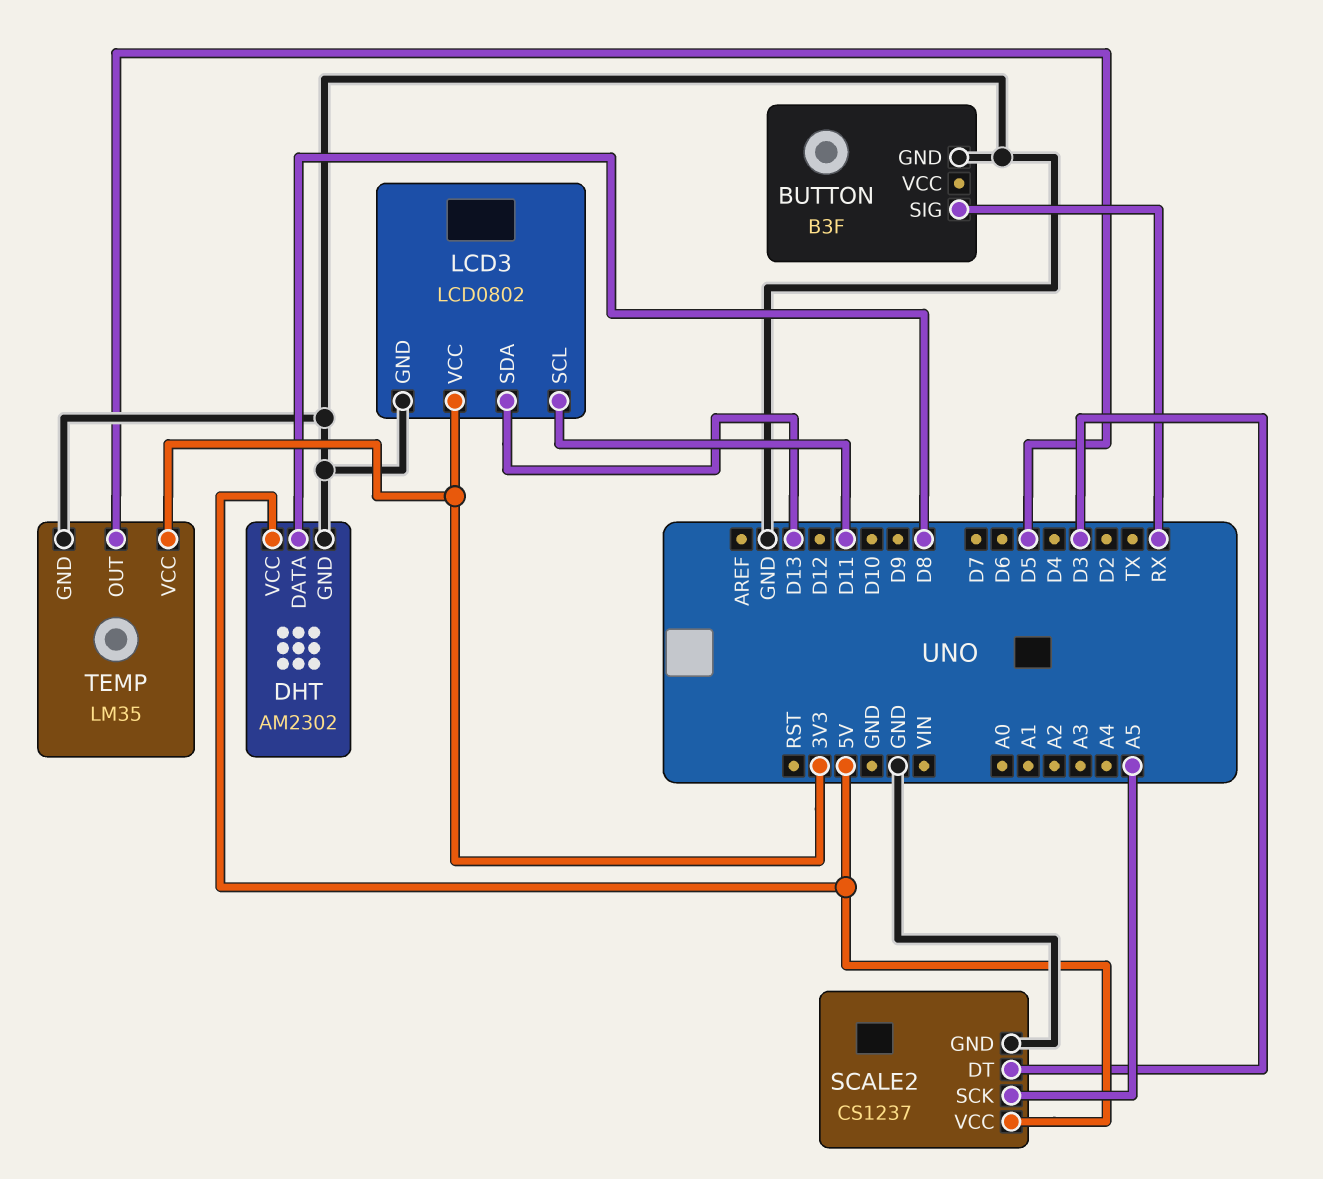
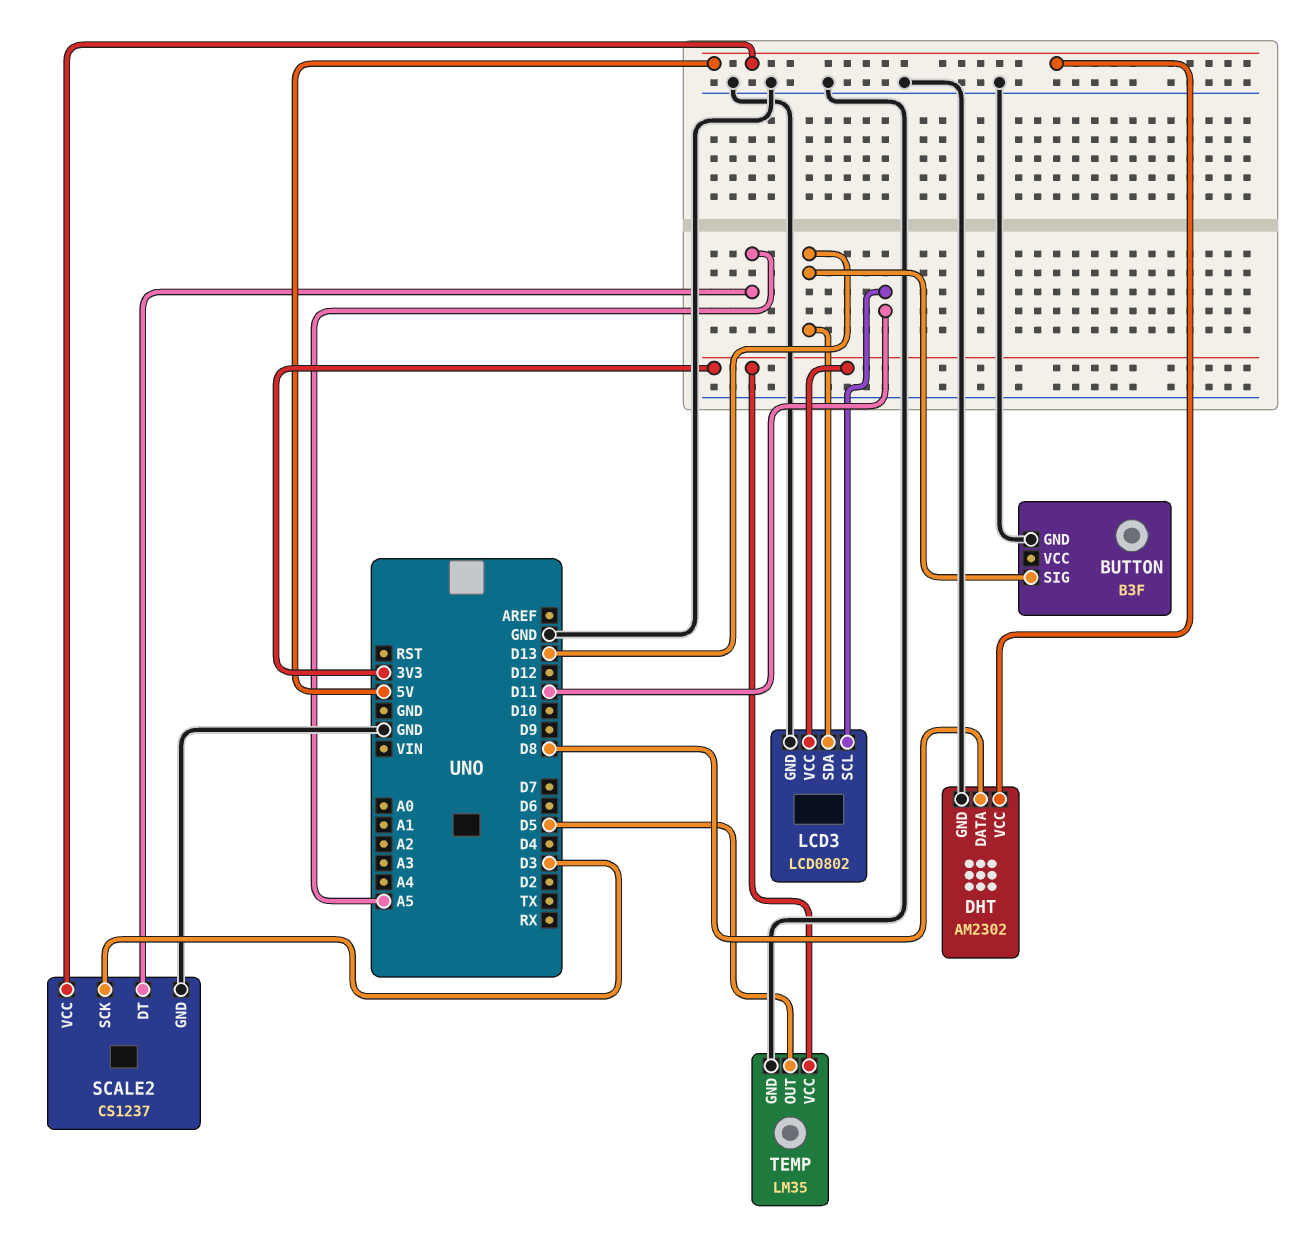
BUTTON pin SIG: RX -> D13
SCALE2 pin DT: D3 -> A5
SCALE2 pin SCK: A5 -> D3

